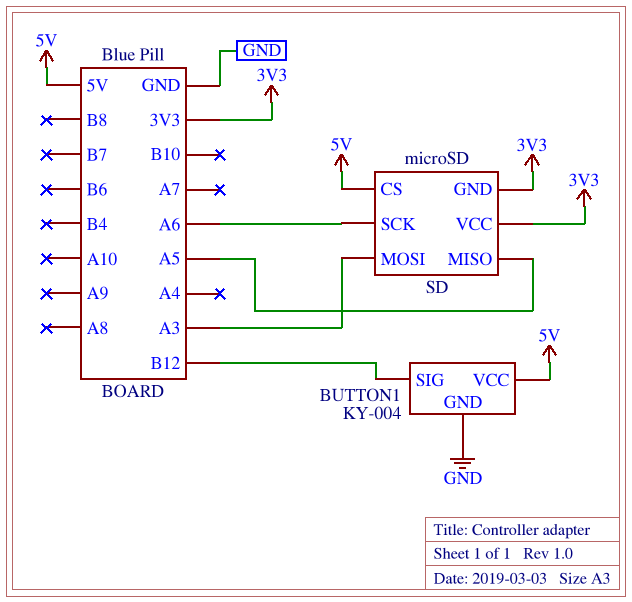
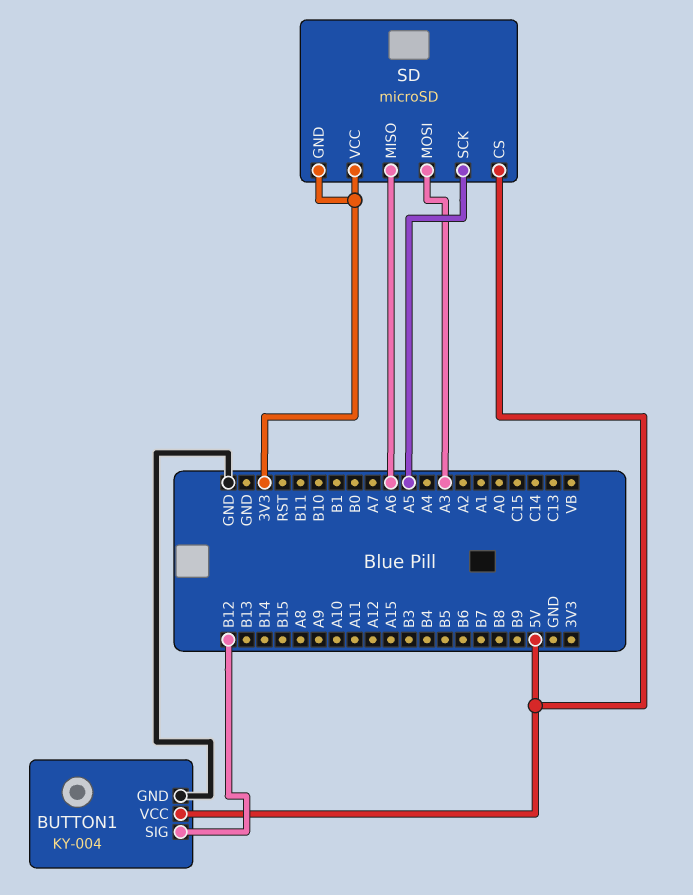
SD pin MISO: A5 -> A6
SD pin SCK: A6 -> A5

